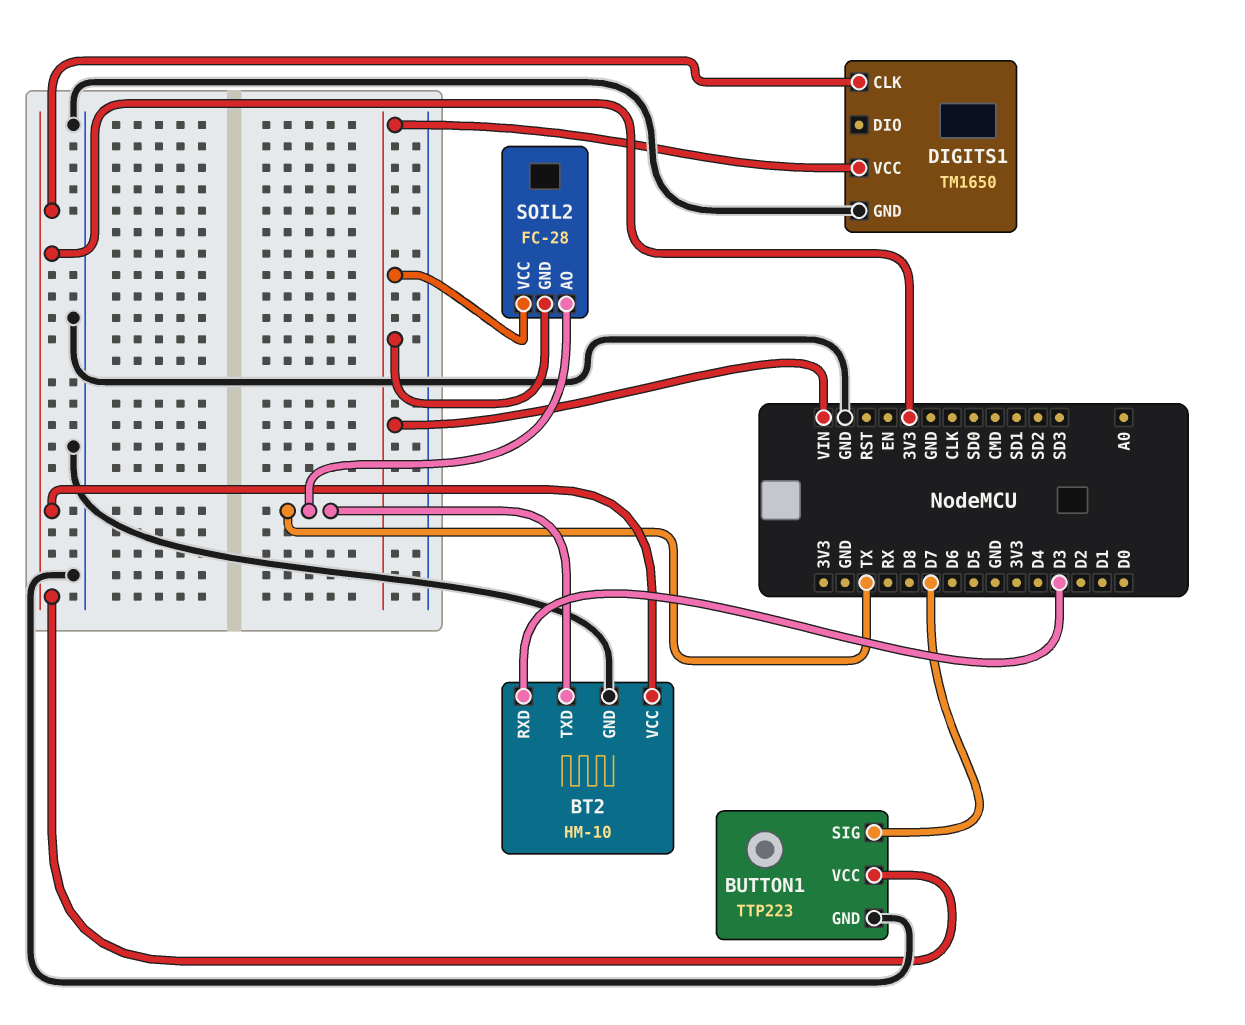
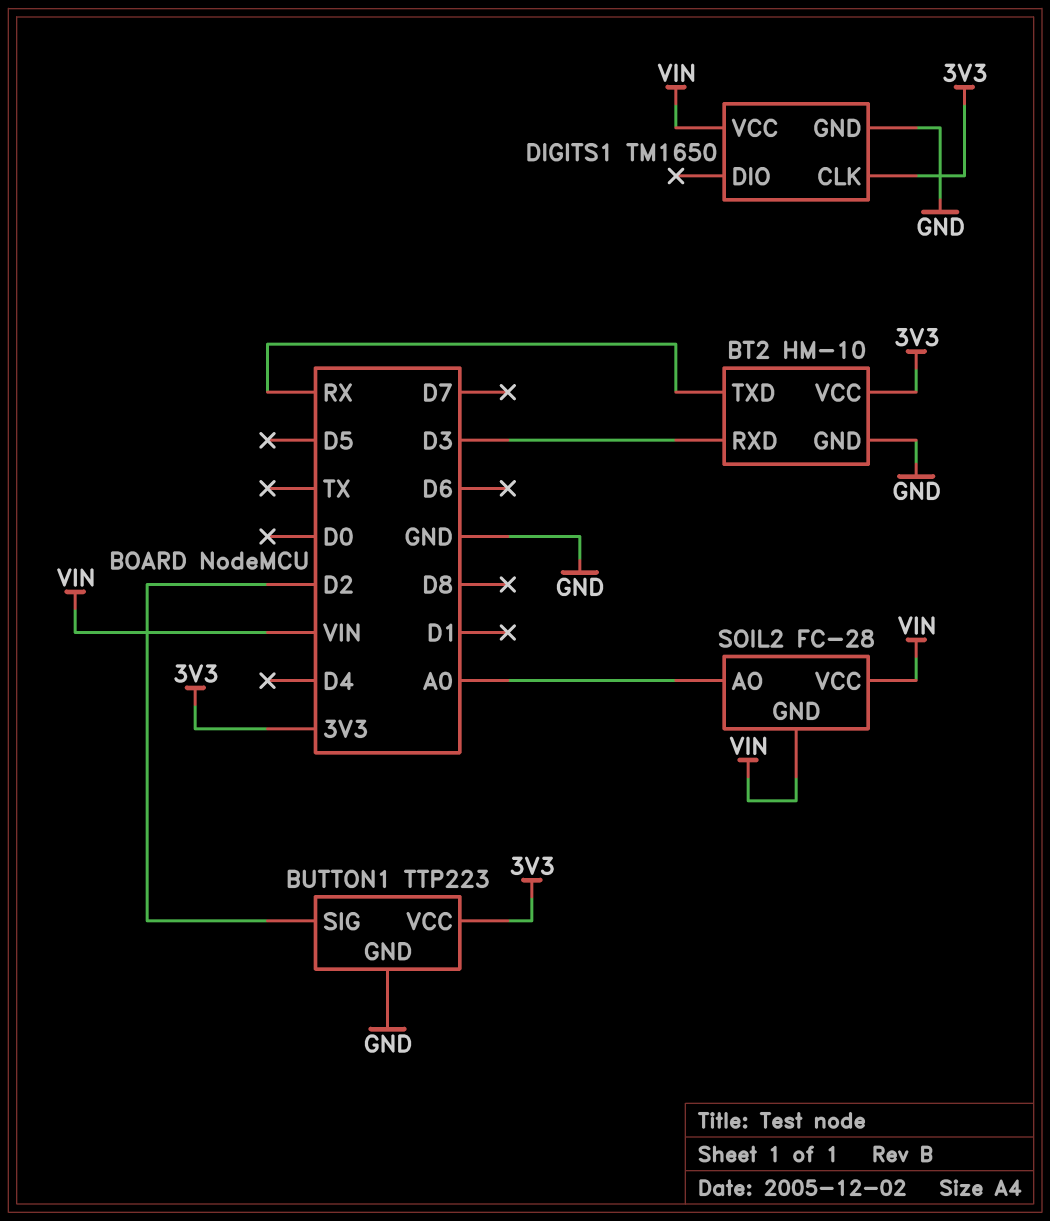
BT2 pin TXD: TX -> RX
BUTTON1 pin SIG: D7 -> D2
SOIL2 pin AO: TX -> A0

